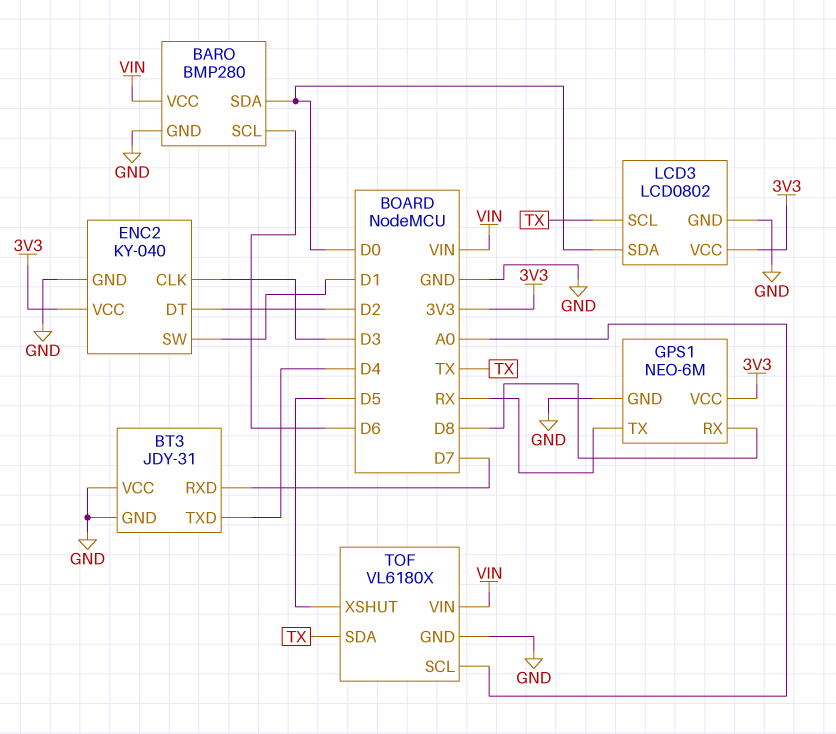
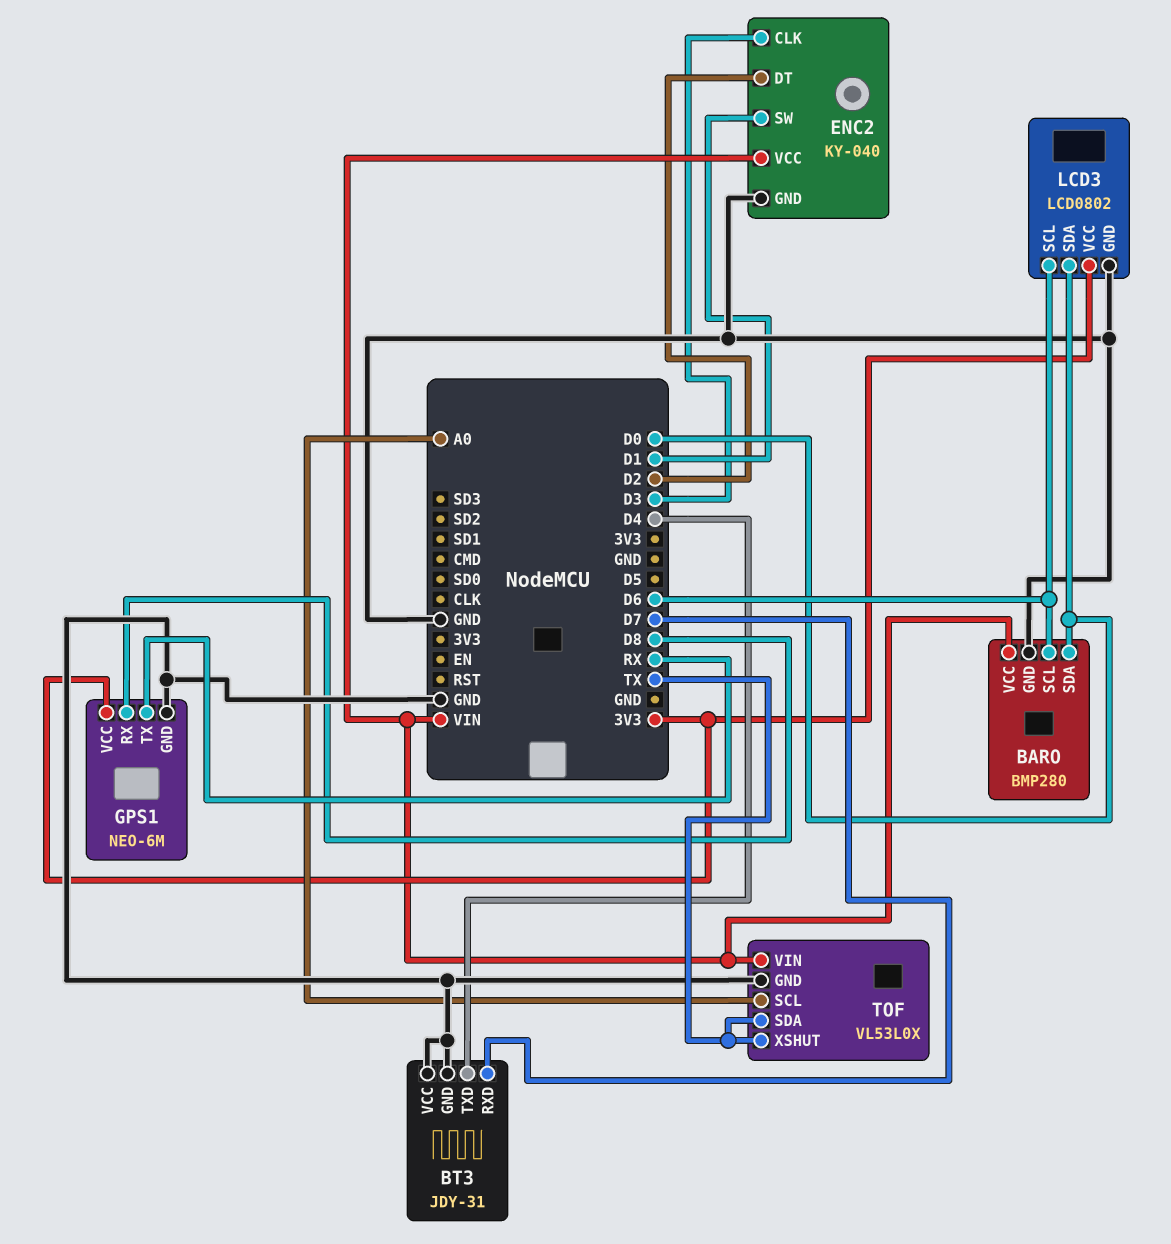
ENC2 pin VCC: 3V3 -> VIN
LCD3 pin SCL: TX -> D6
TOF: VL6180X -> VL53L0X
TOF pin XSHUT: D5 -> TX

